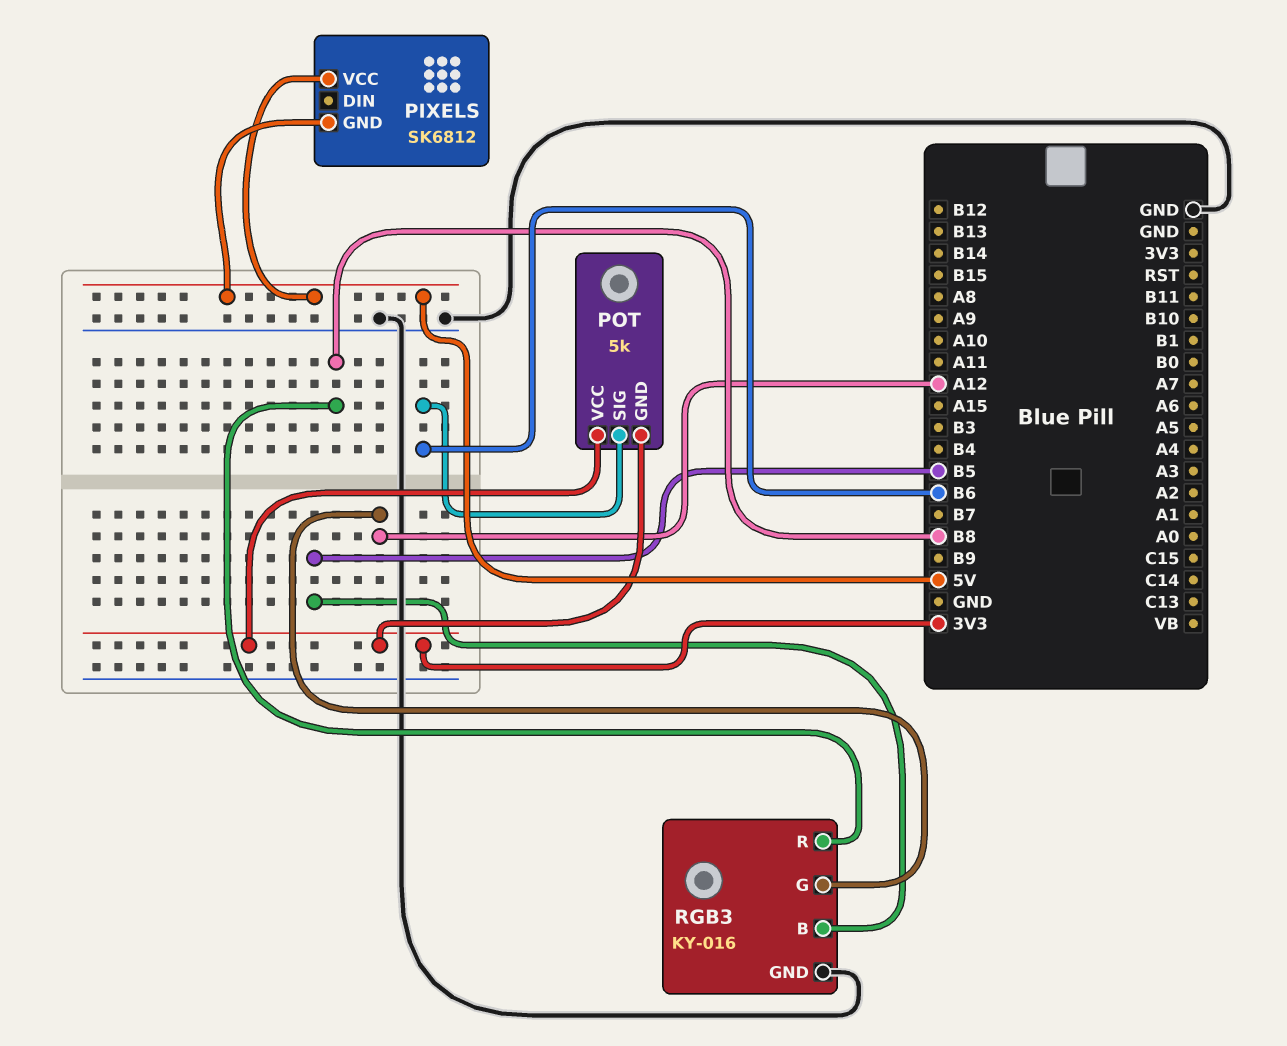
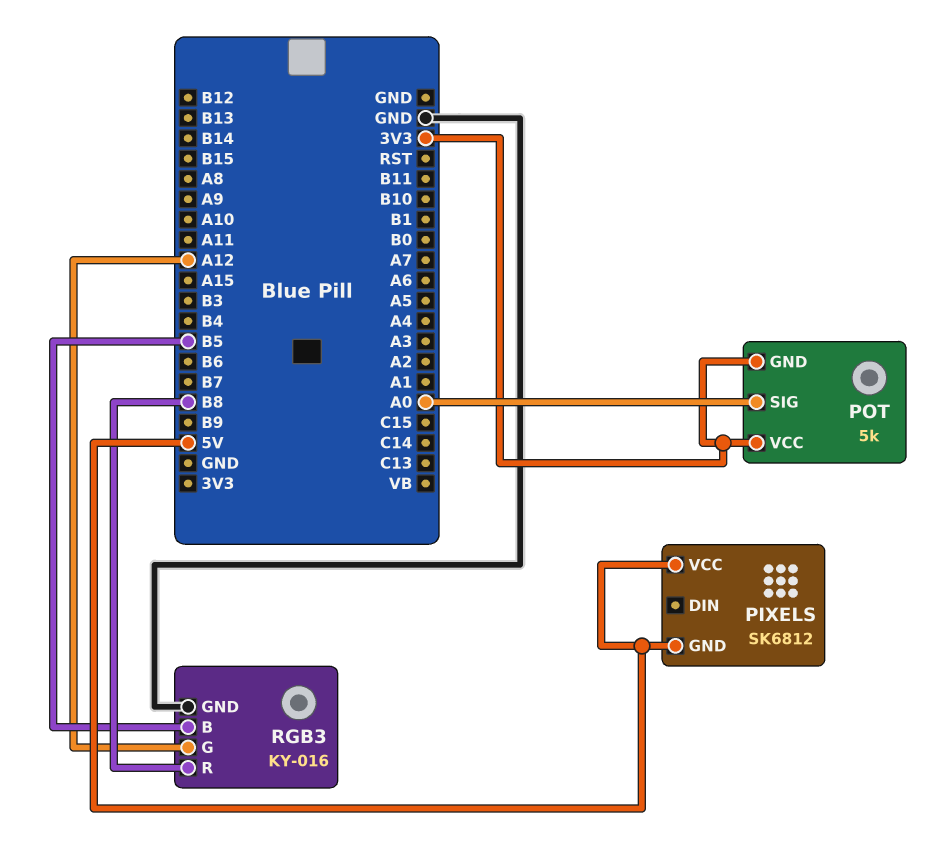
POT pin SIG: B6 -> A0

